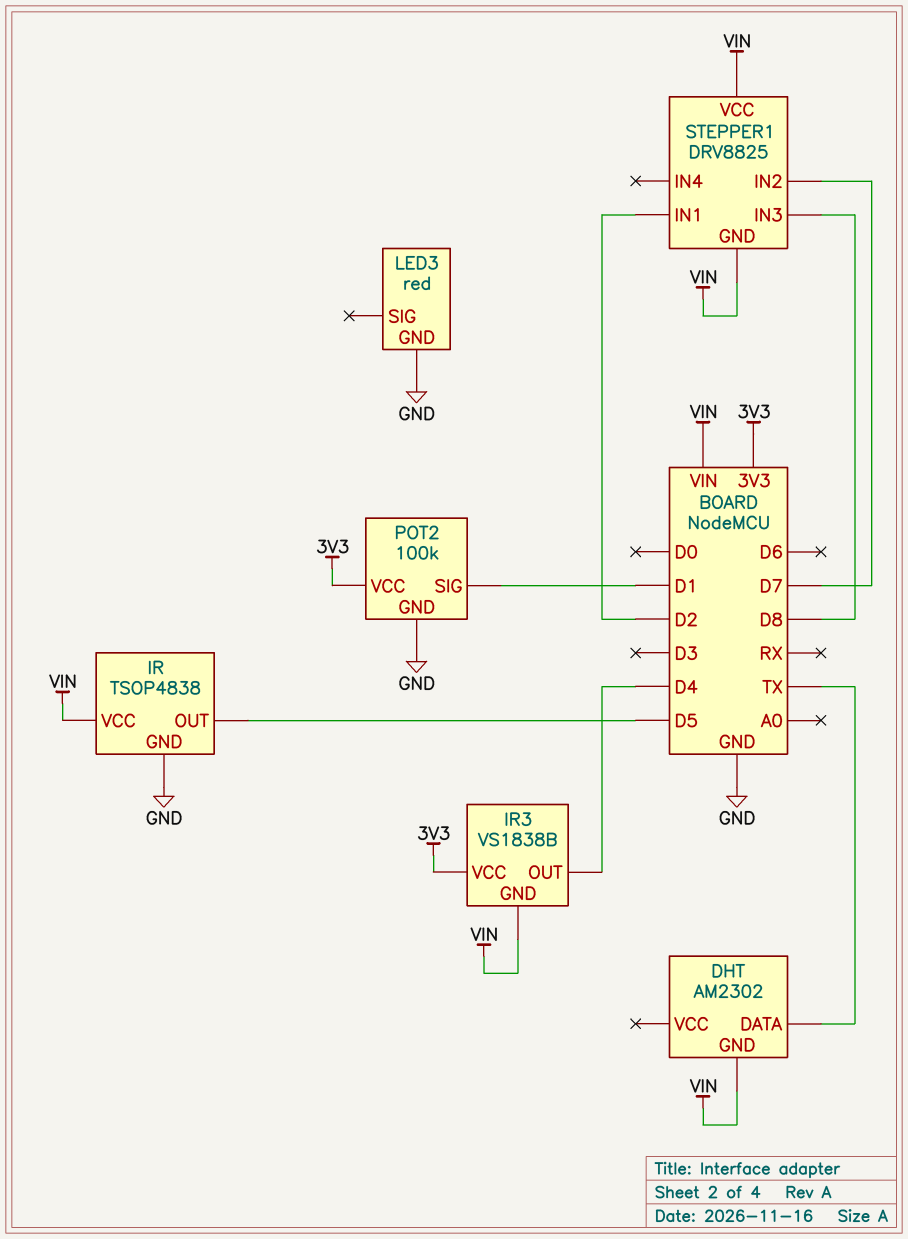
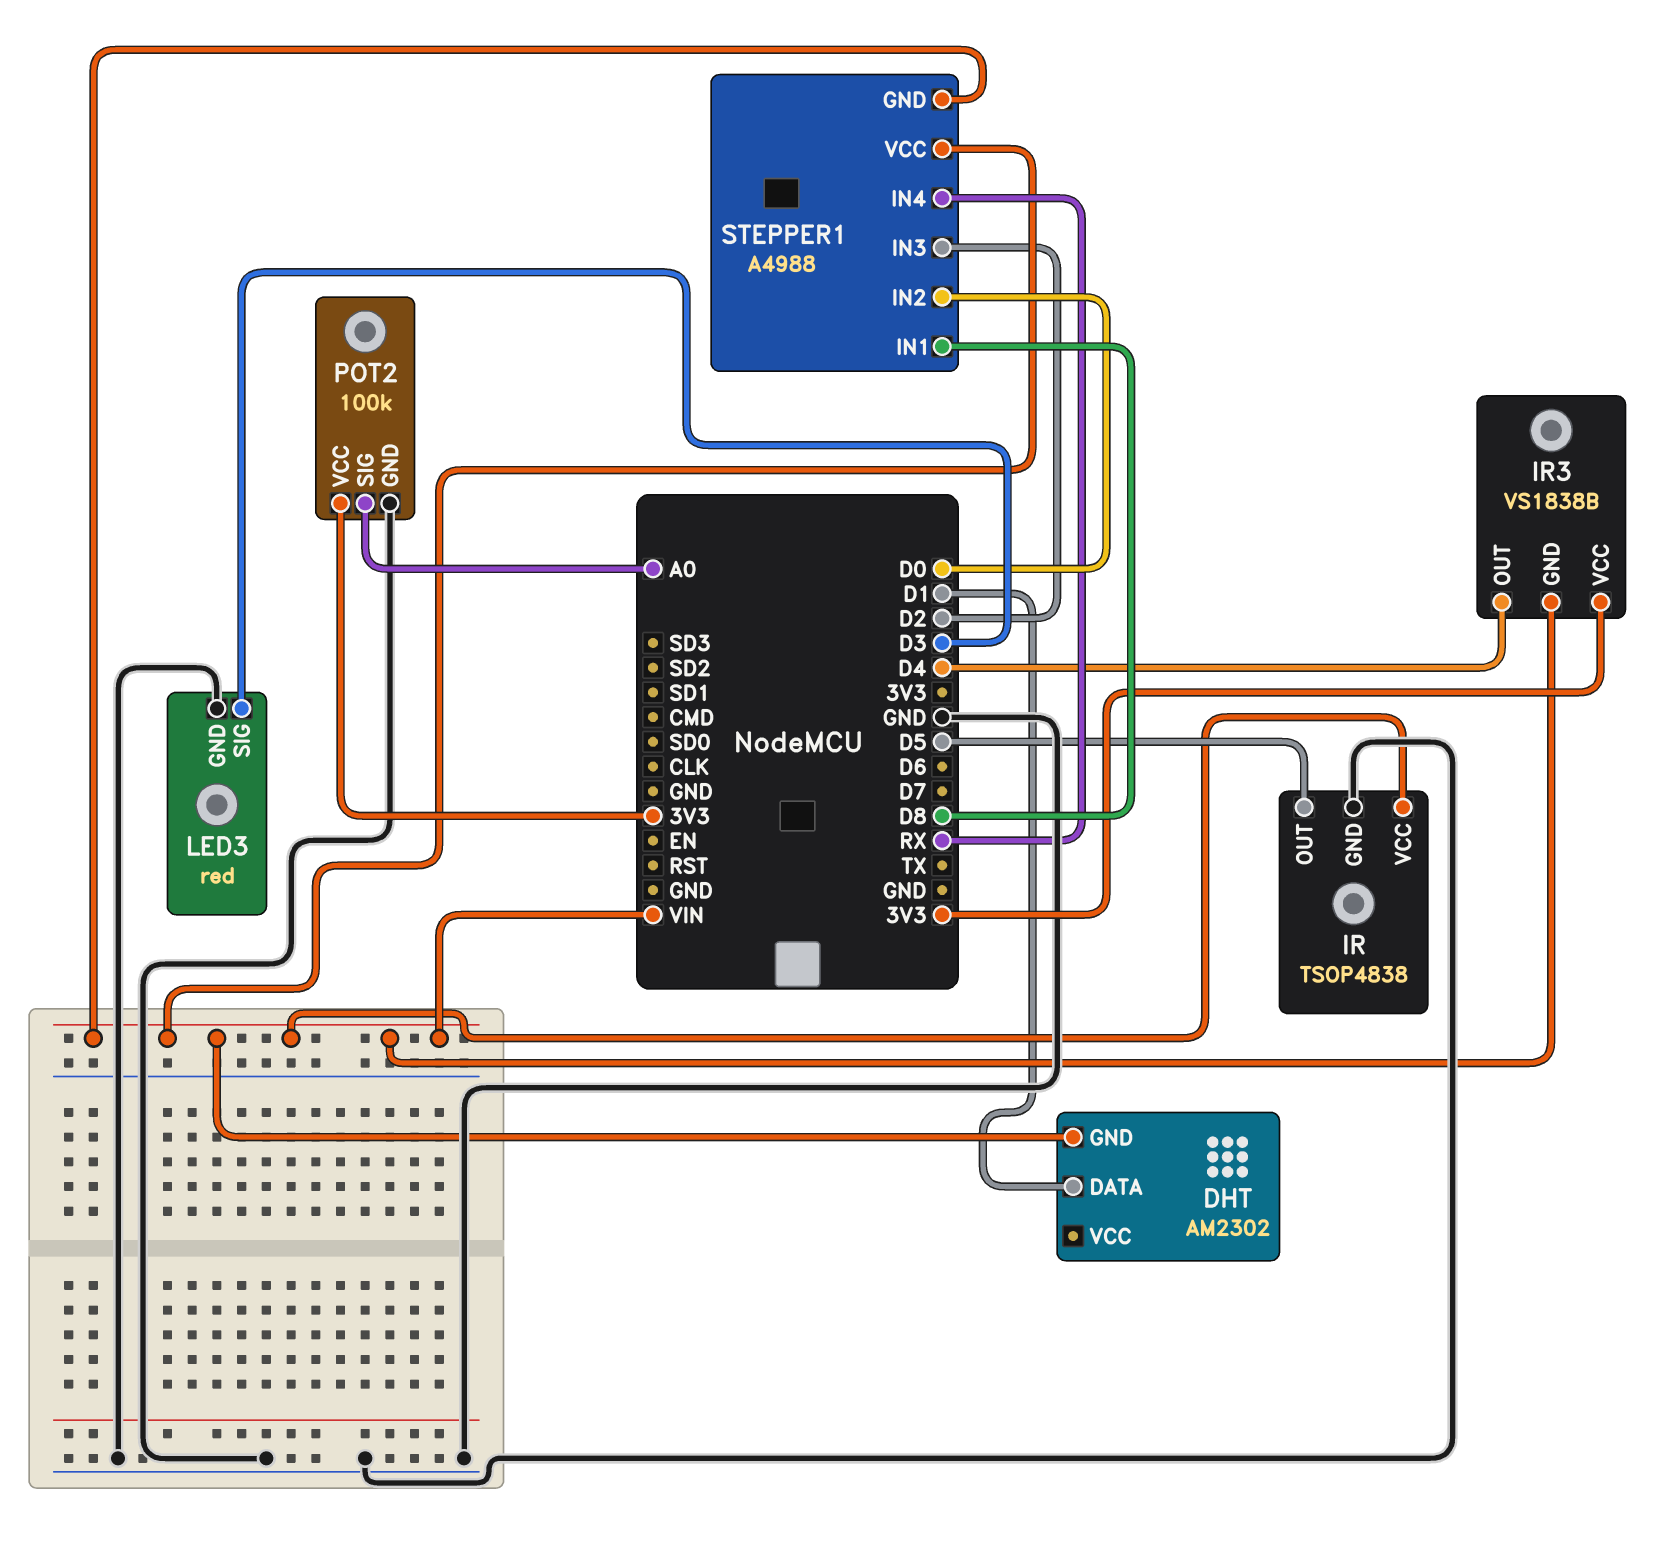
DHT pin DATA: TX -> D1
LED3 pin SIG: none -> D3
POT2 pin SIG: D1 -> A0
STEPPER1: DRV8825 -> A4988
STEPPER1 pin IN1: D2 -> D8
STEPPER1 pin IN2: D7 -> D0
STEPPER1 pin IN3: D8 -> D2
STEPPER1 pin IN4: none -> RX

